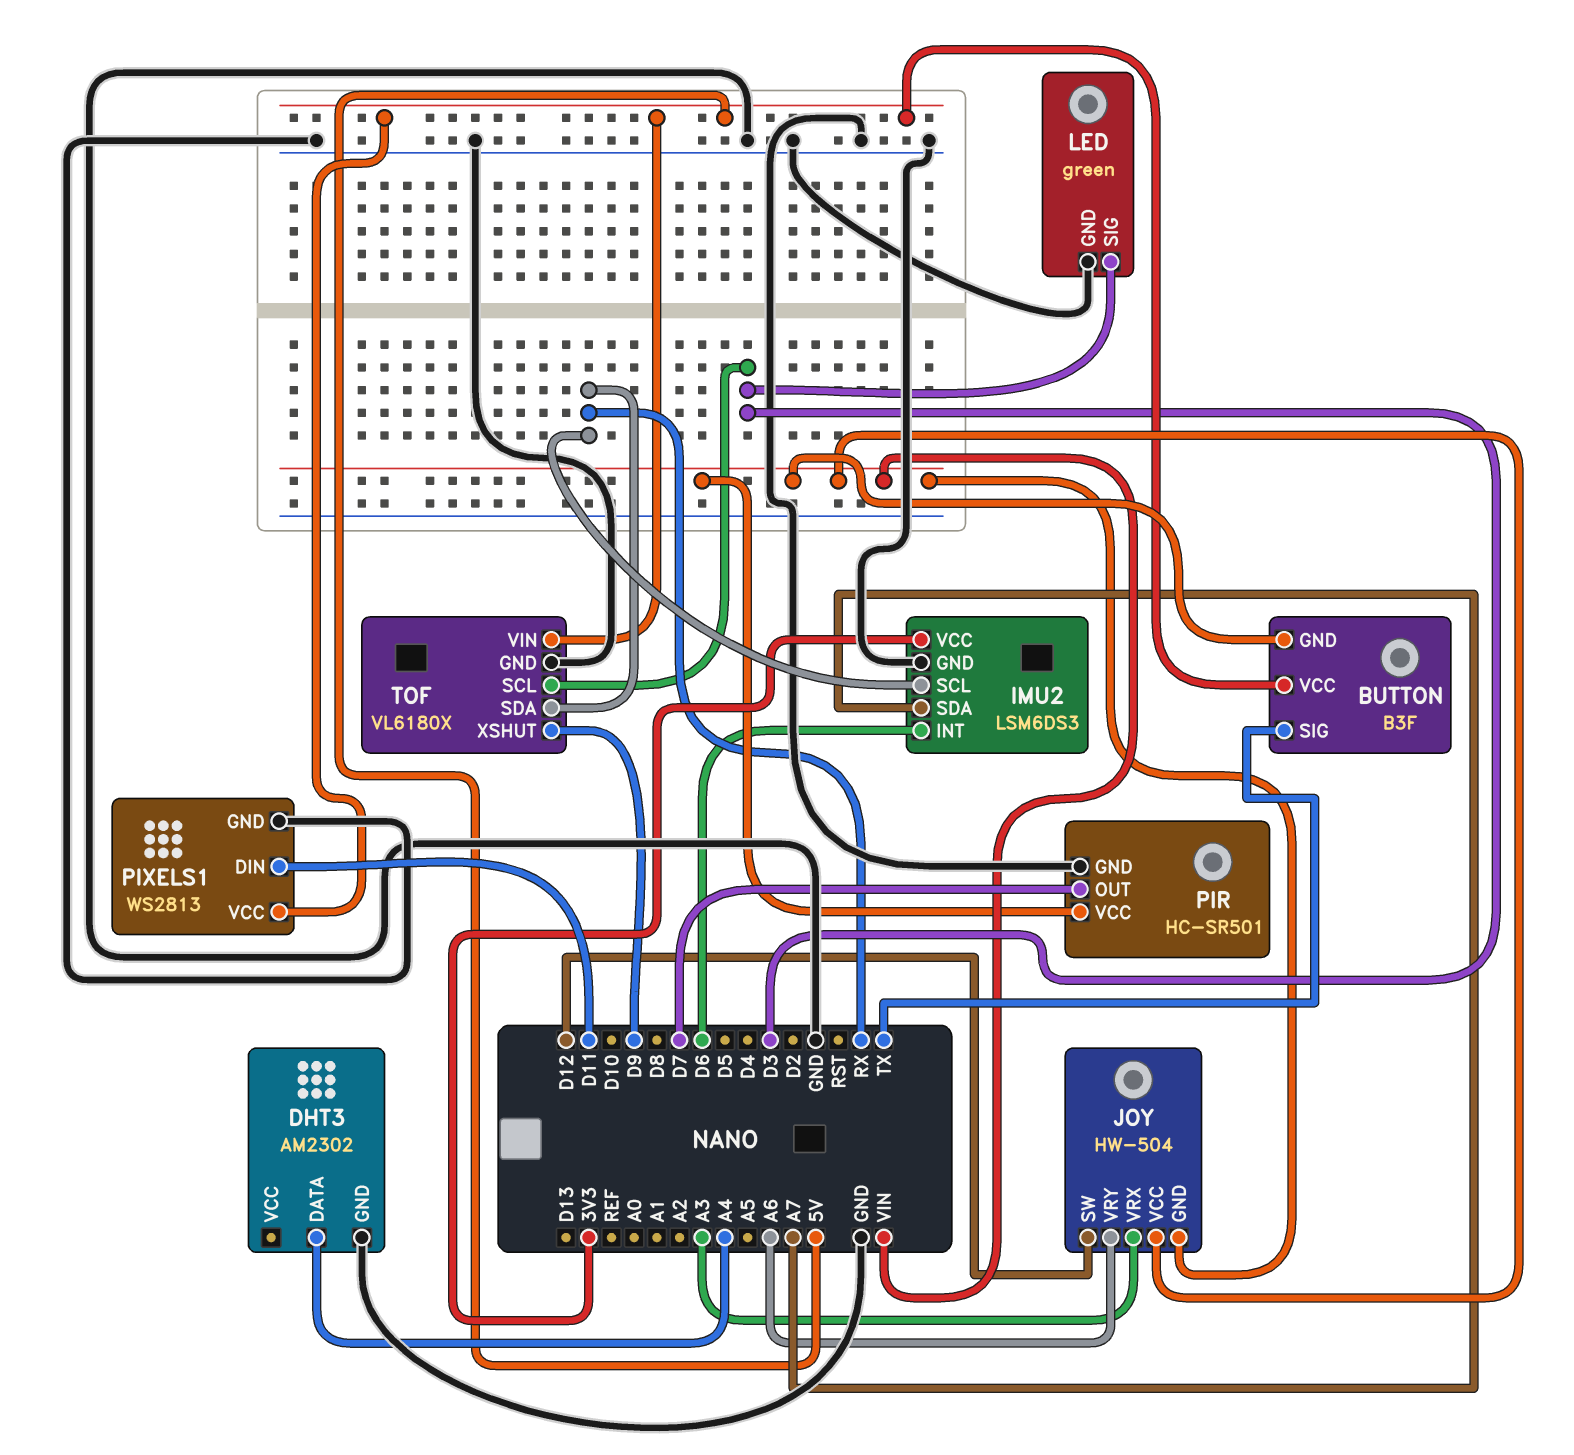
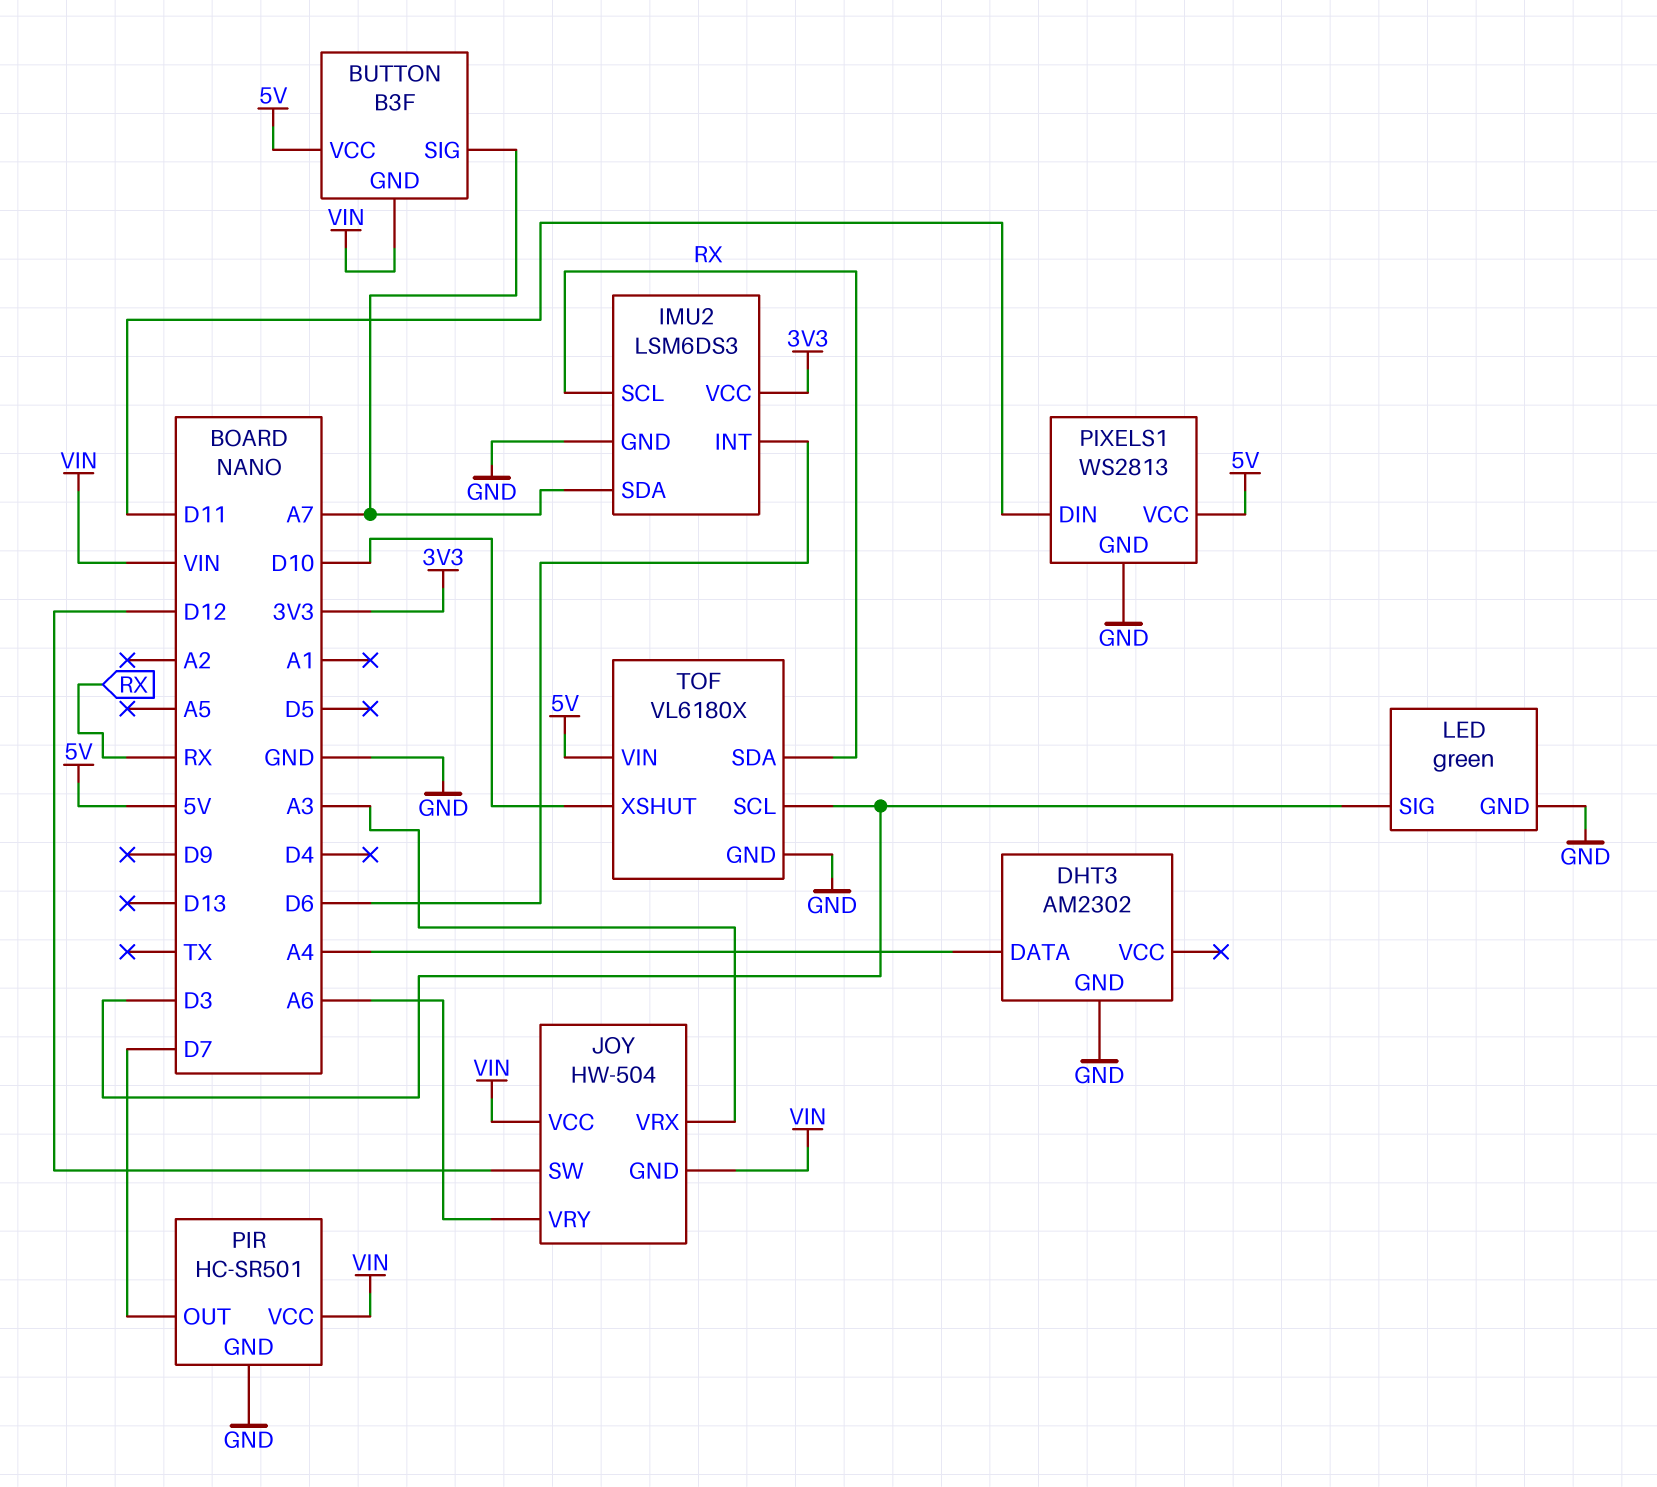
BUTTON pin SIG: TX -> A7
TOF pin XSHUT: D9 -> D10

